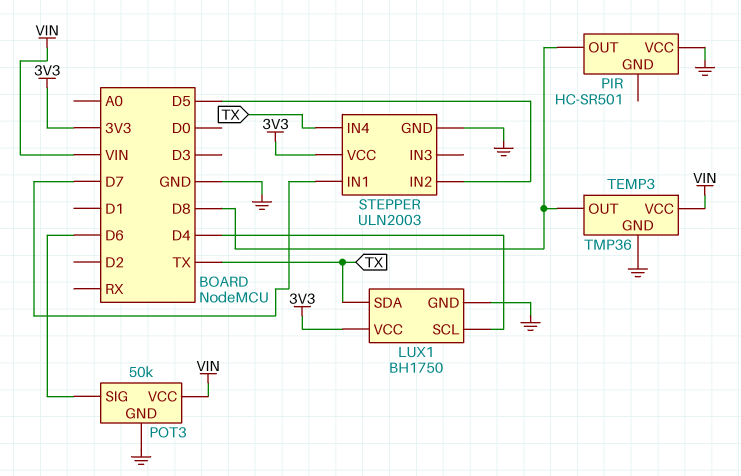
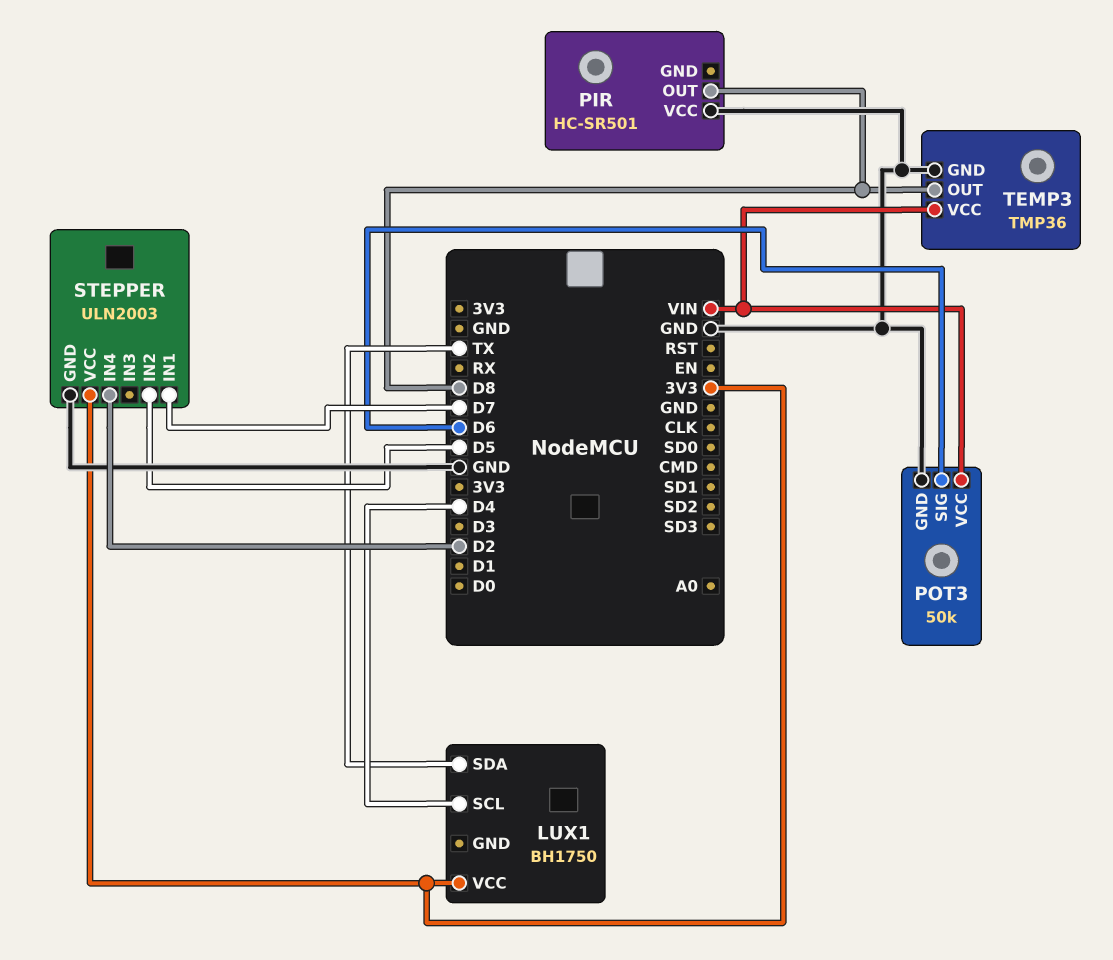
LUX1 pin GND: GND -> none
STEPPER pin IN4: TX -> D2

